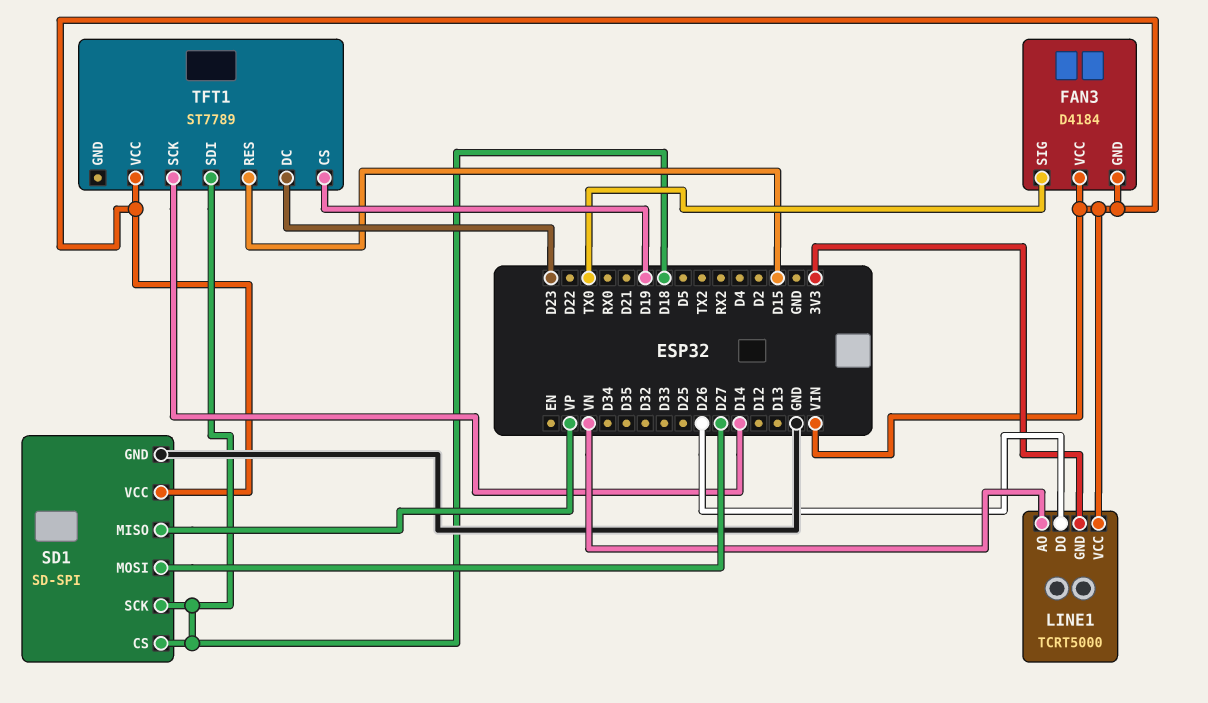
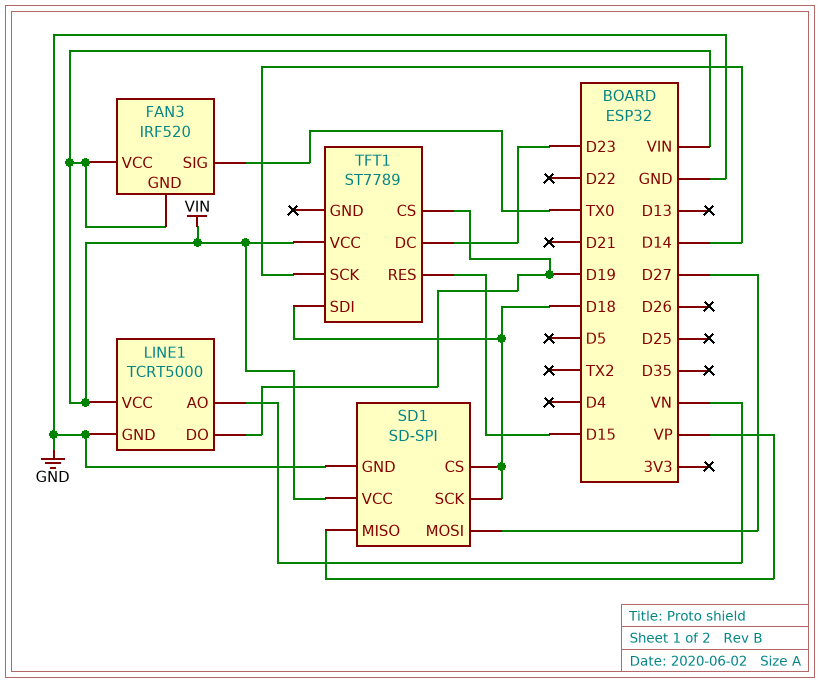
FAN3: D4184 -> IRF520
LINE1 pin DO: D26 -> D19
LINE1 pin GND: 3V3 -> GND

